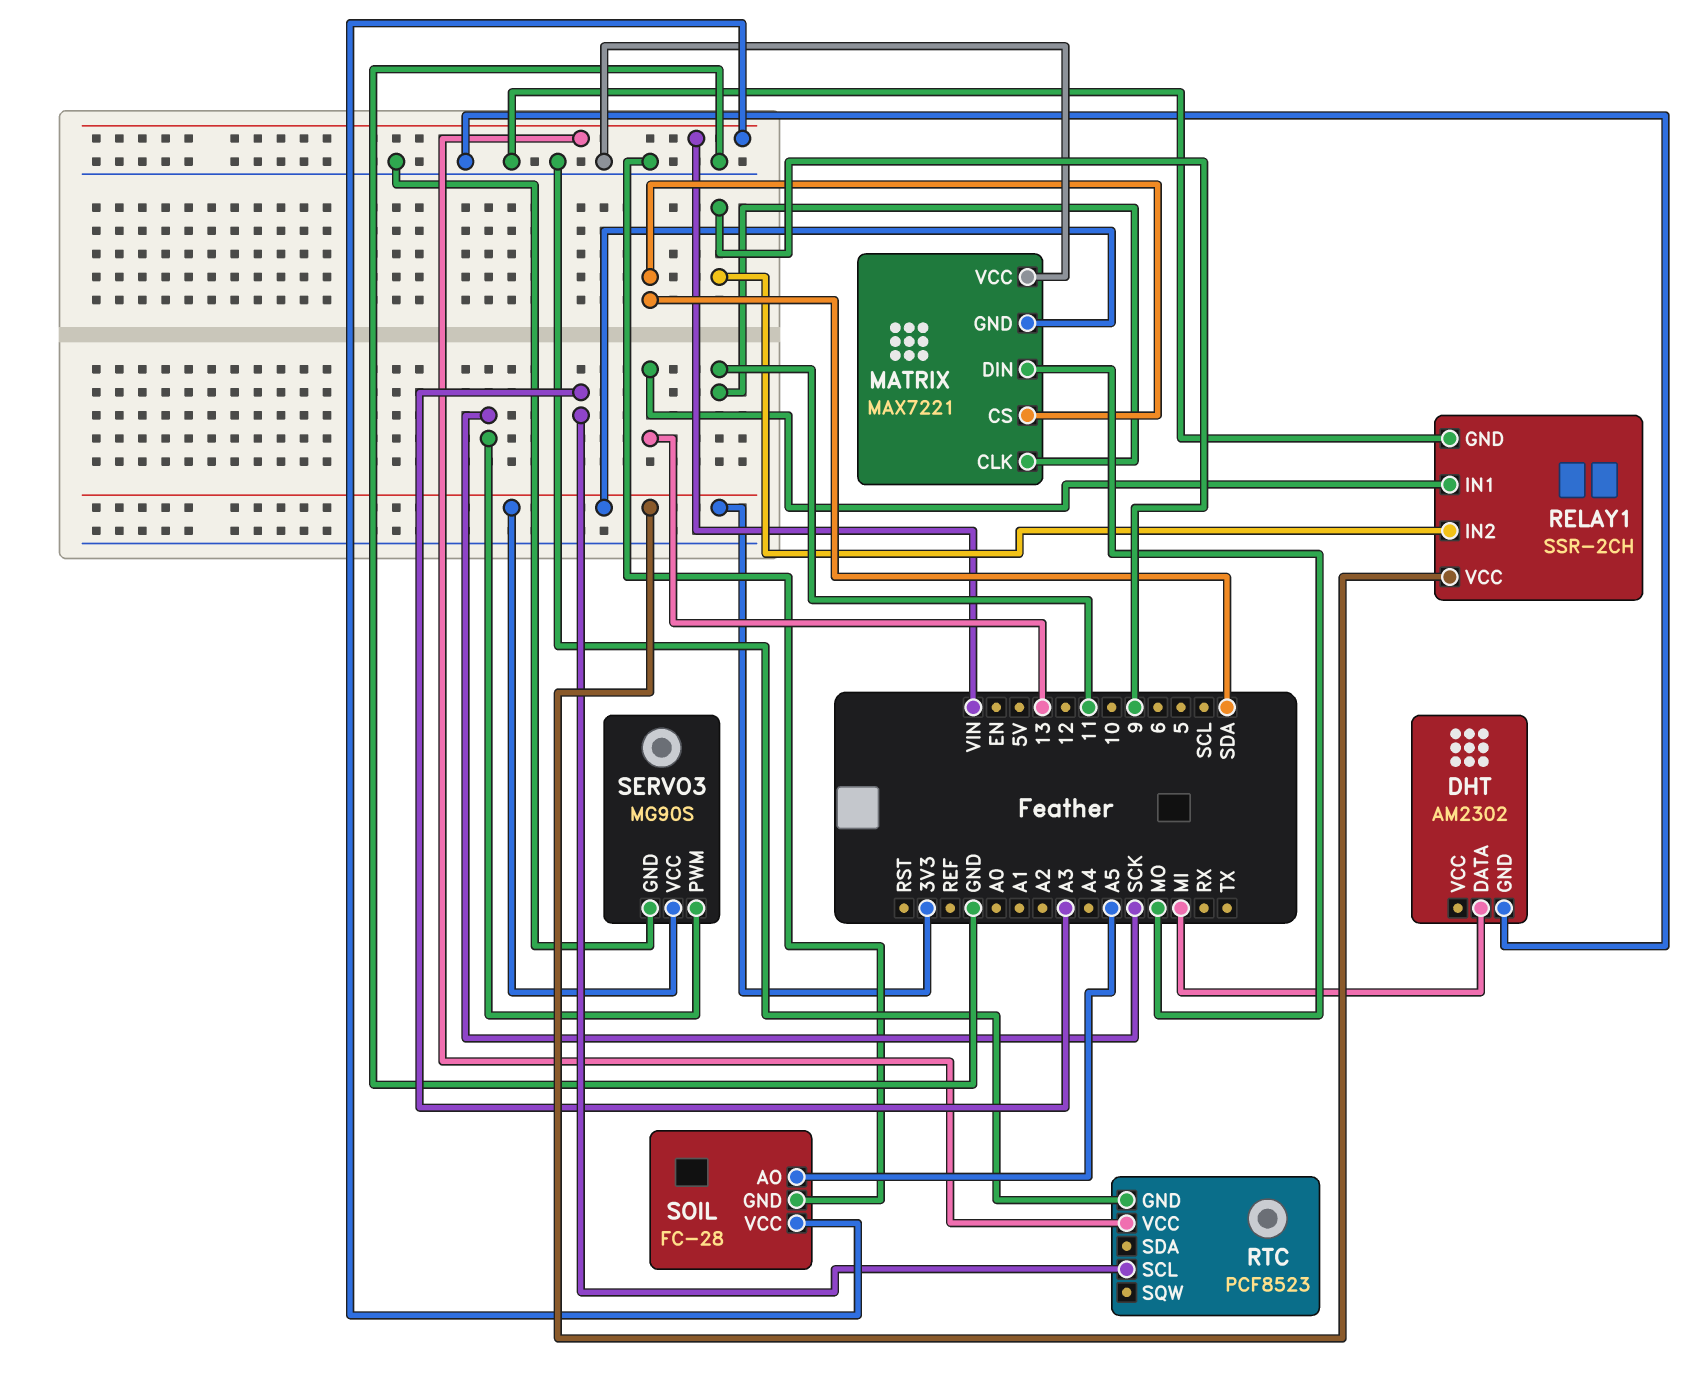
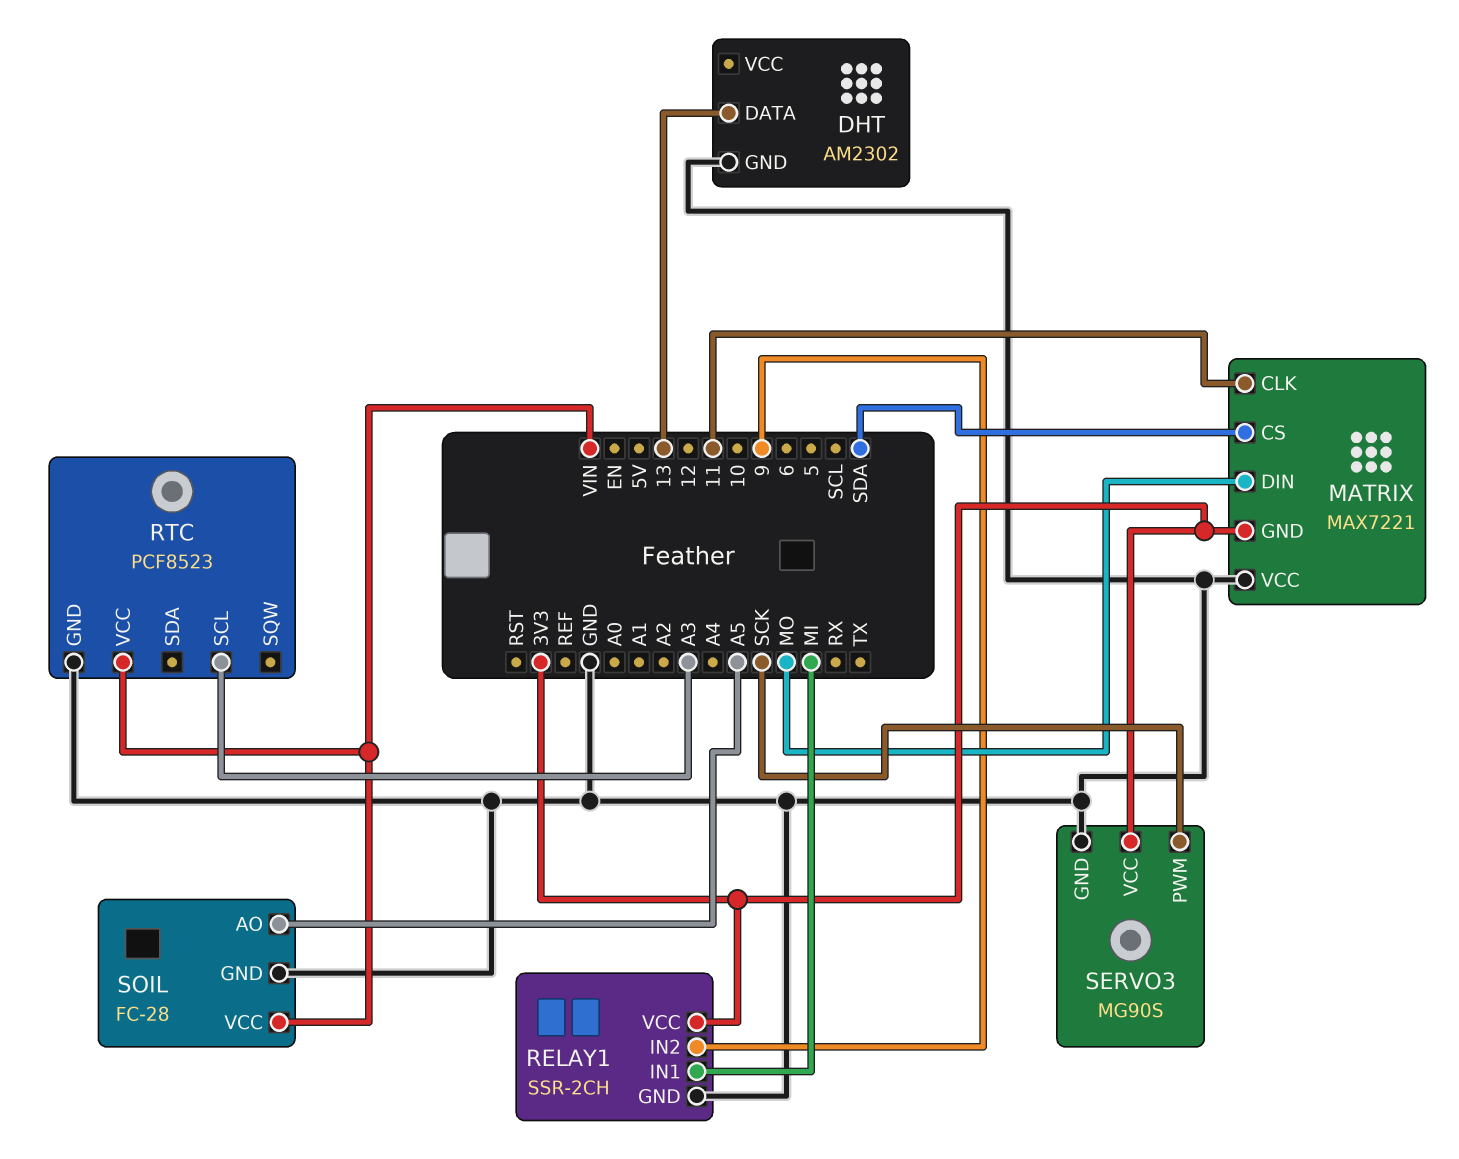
DHT pin DATA: MI -> 13
RELAY1 pin IN1: 13 -> MI

